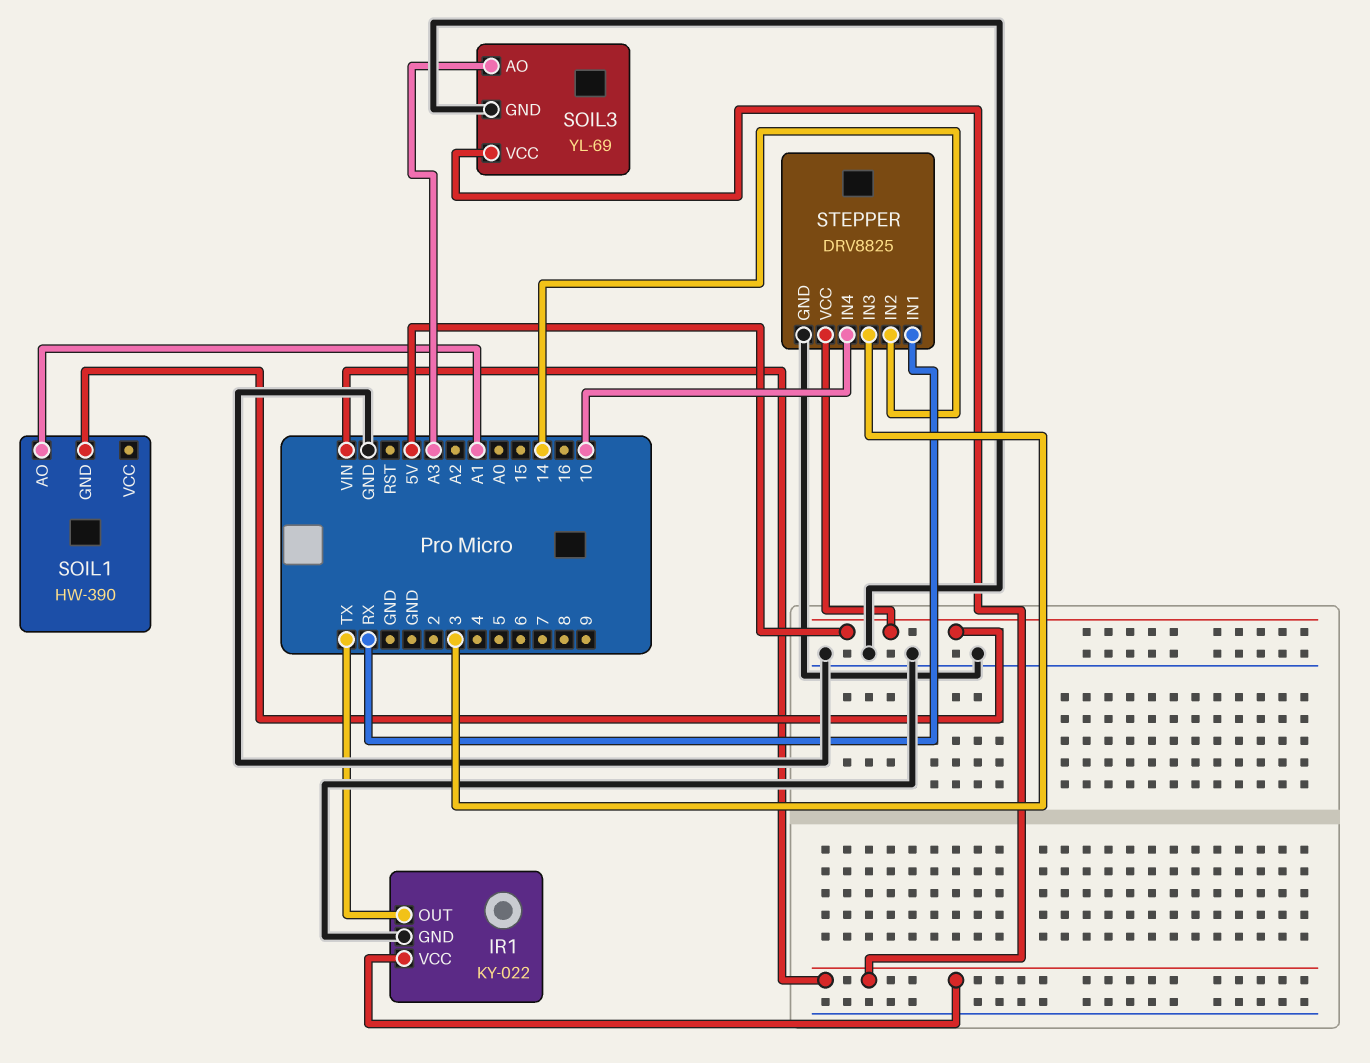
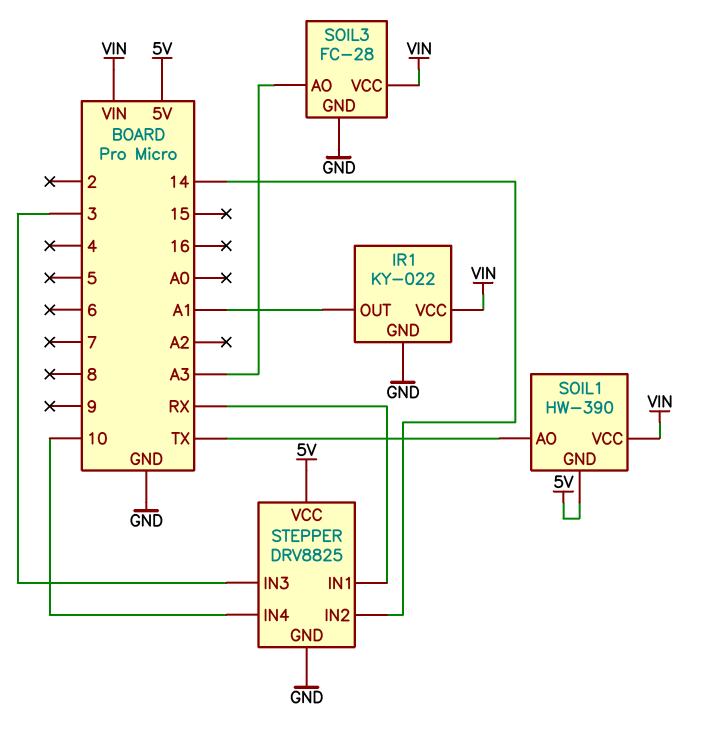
IR1 pin OUT: TX -> A1
SOIL1 pin AO: A1 -> TX
SOIL1 pin VCC: none -> VIN
SOIL3: YL-69 -> FC-28

